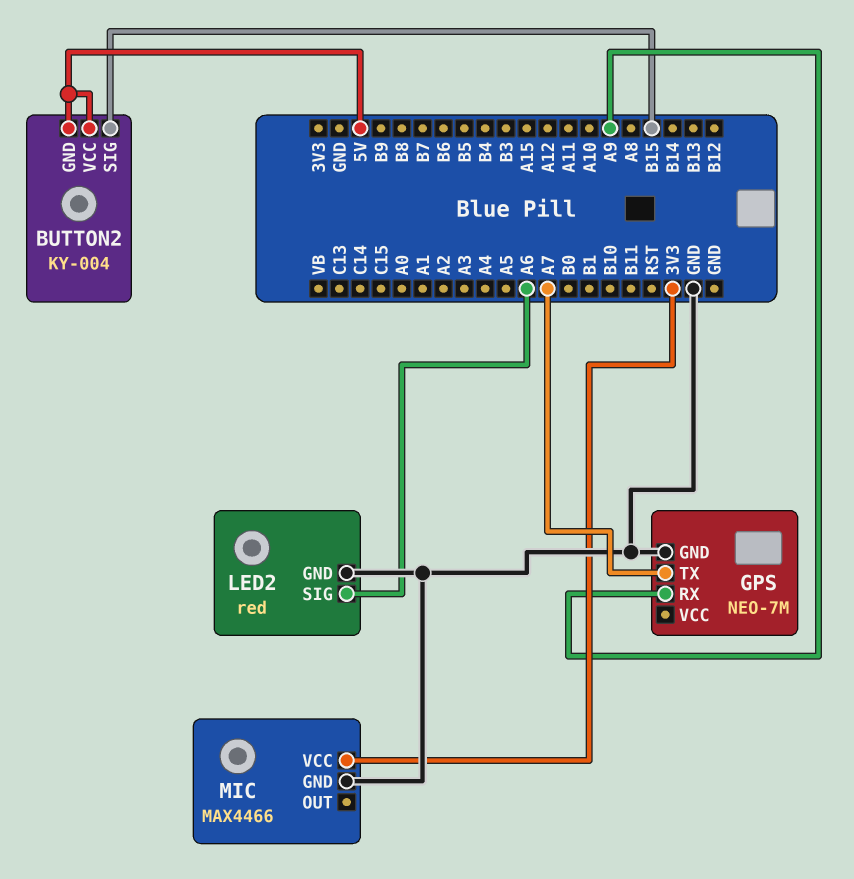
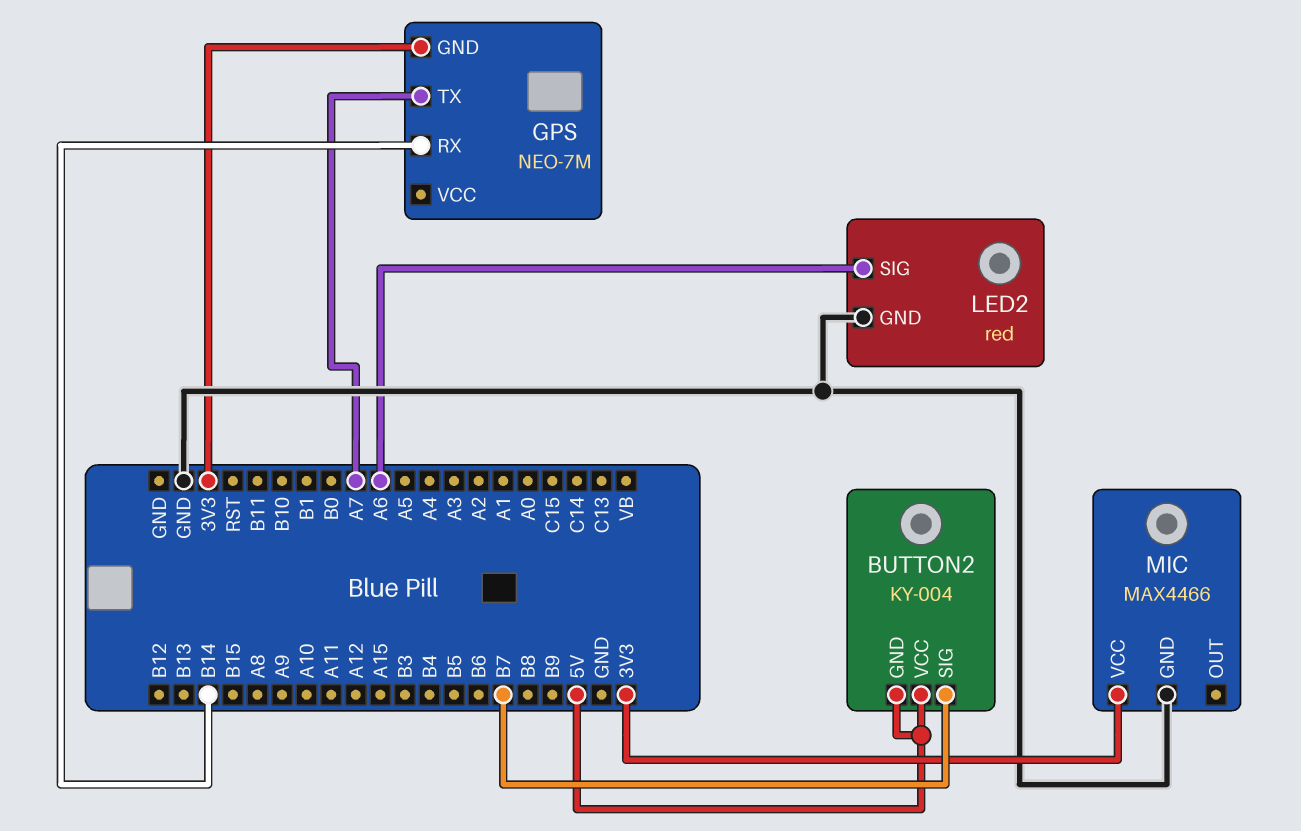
BUTTON2 pin SIG: B15 -> B7
GPS pin GND: GND -> 3V3
GPS pin RX: A9 -> B14

